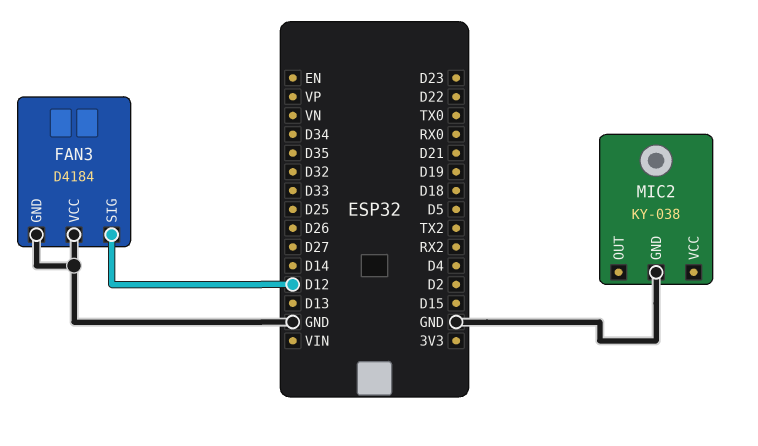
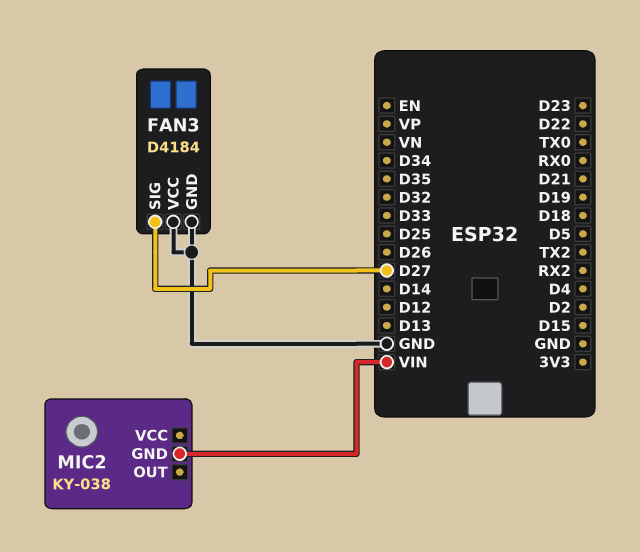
FAN3 pin SIG: D12 -> D27
MIC2 pin GND: GND -> VIN

